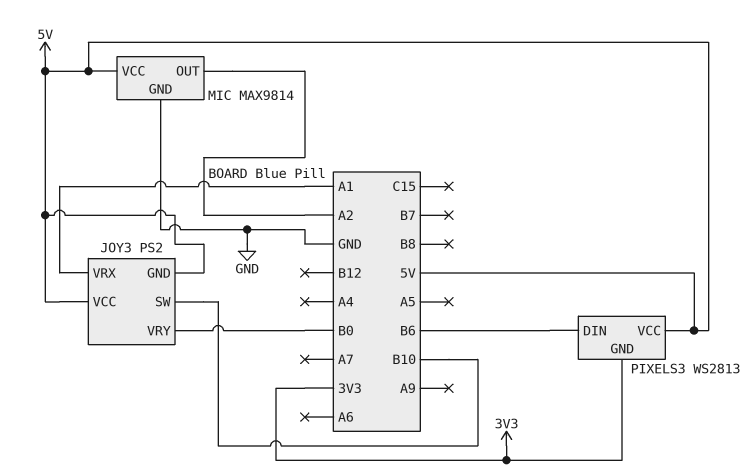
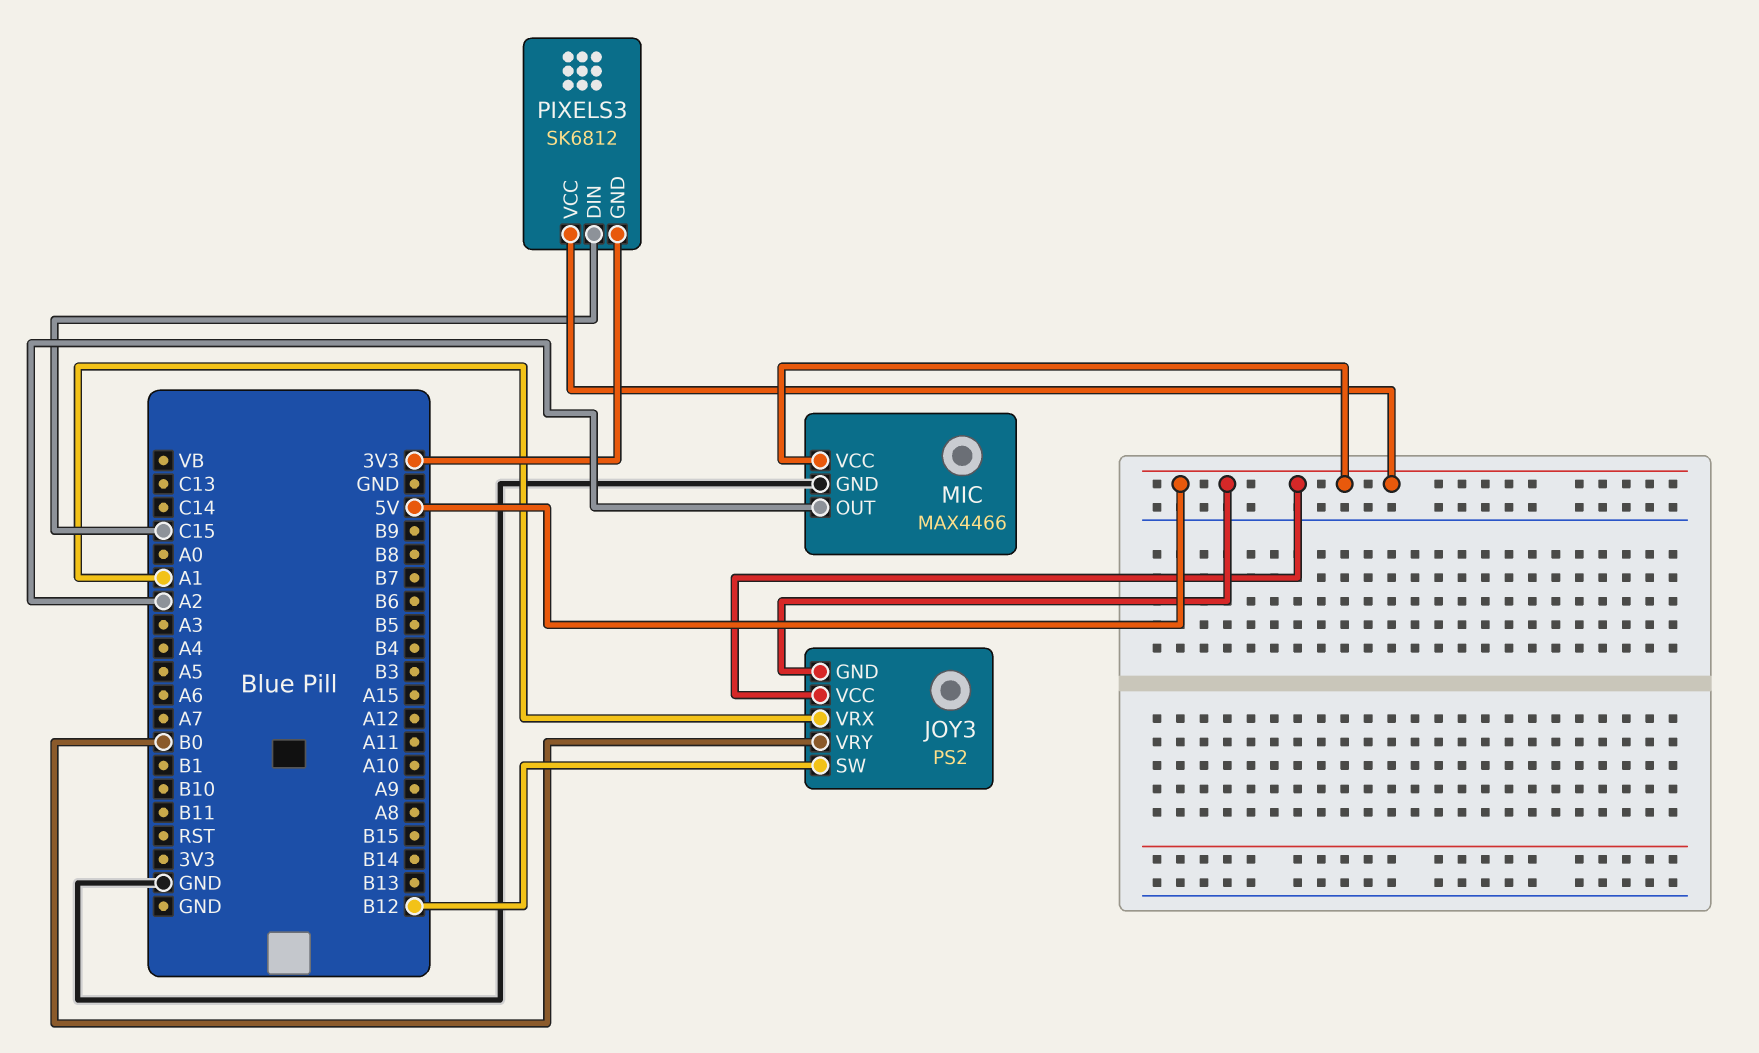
JOY3 pin SW: B10 -> B12
MIC: MAX9814 -> MAX4466
PIXELS3: WS2813 -> SK6812
PIXELS3 pin DIN: B6 -> C15

